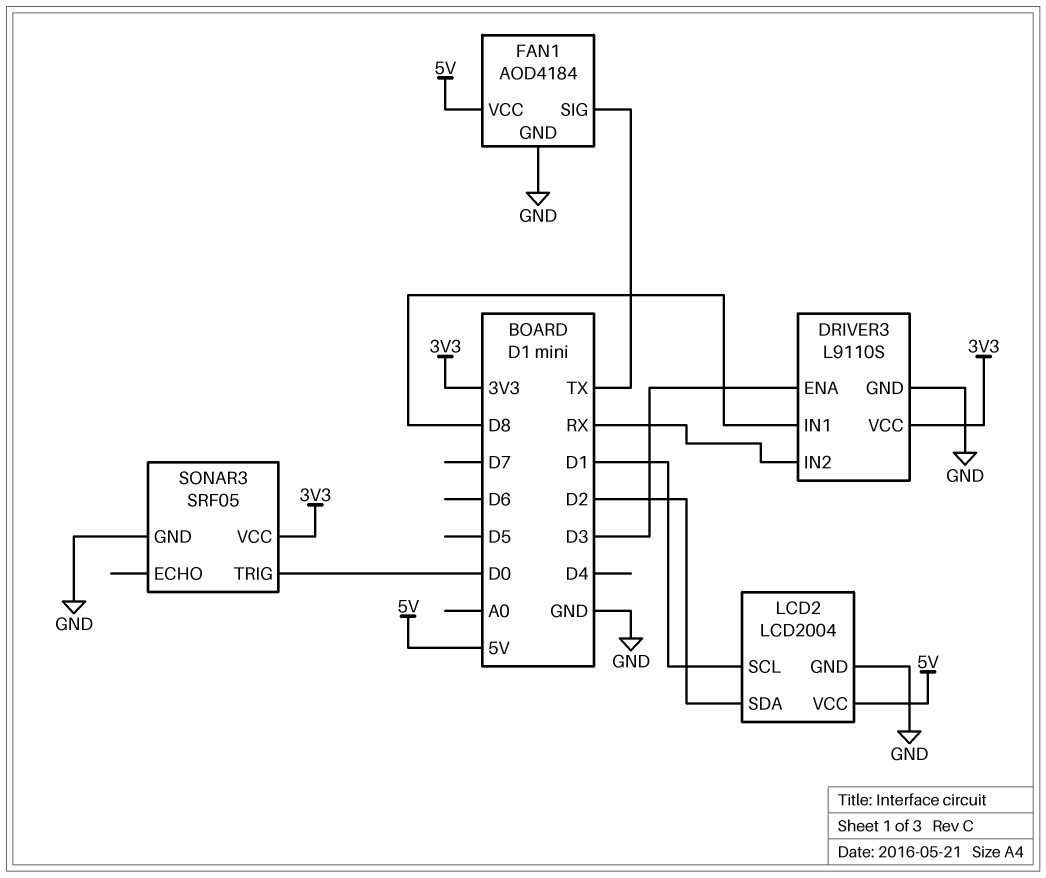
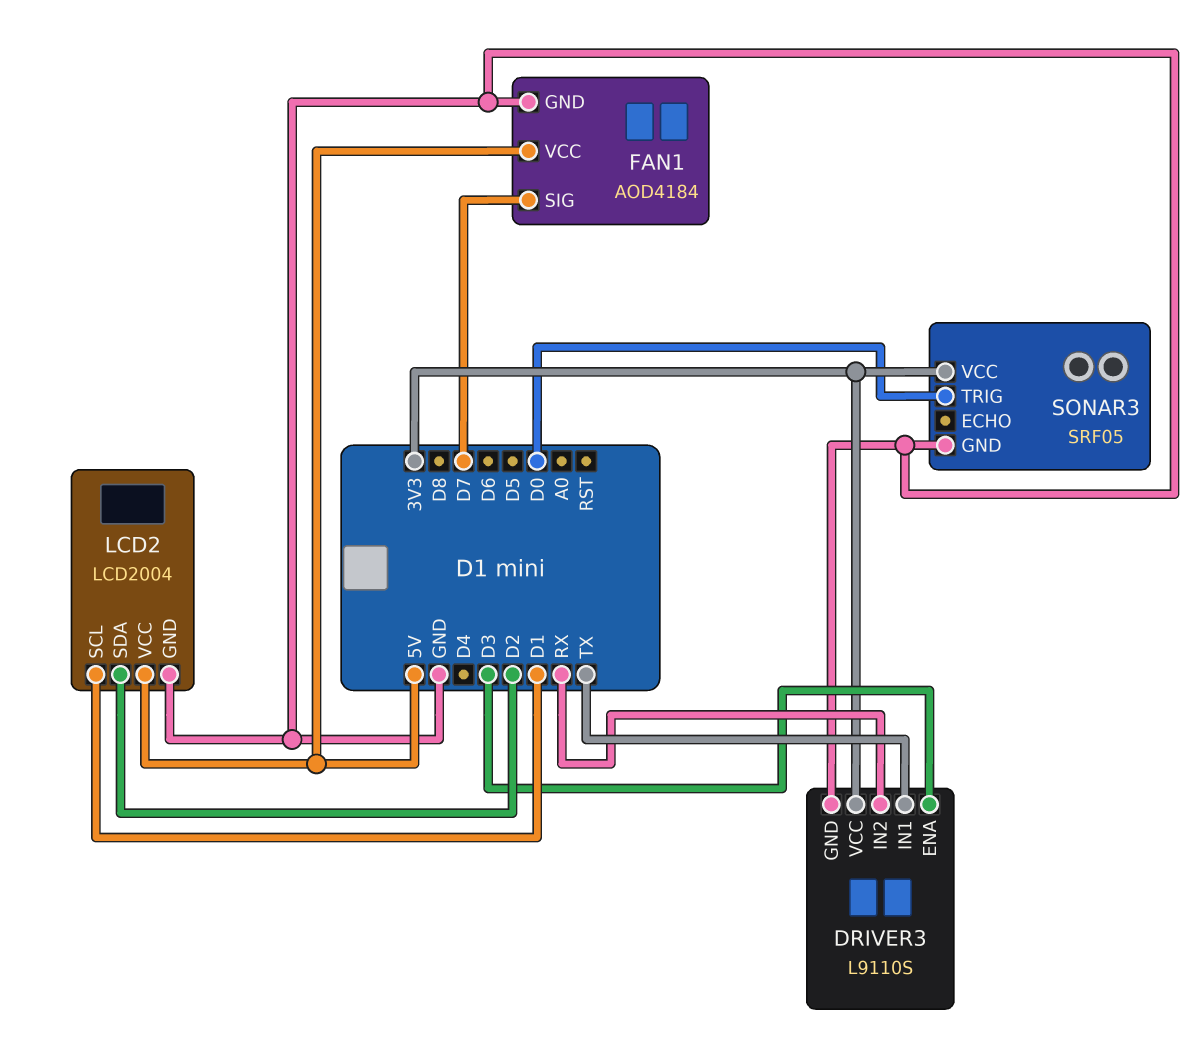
DRIVER3 pin IN1: D8 -> TX
FAN1 pin SIG: TX -> D7

